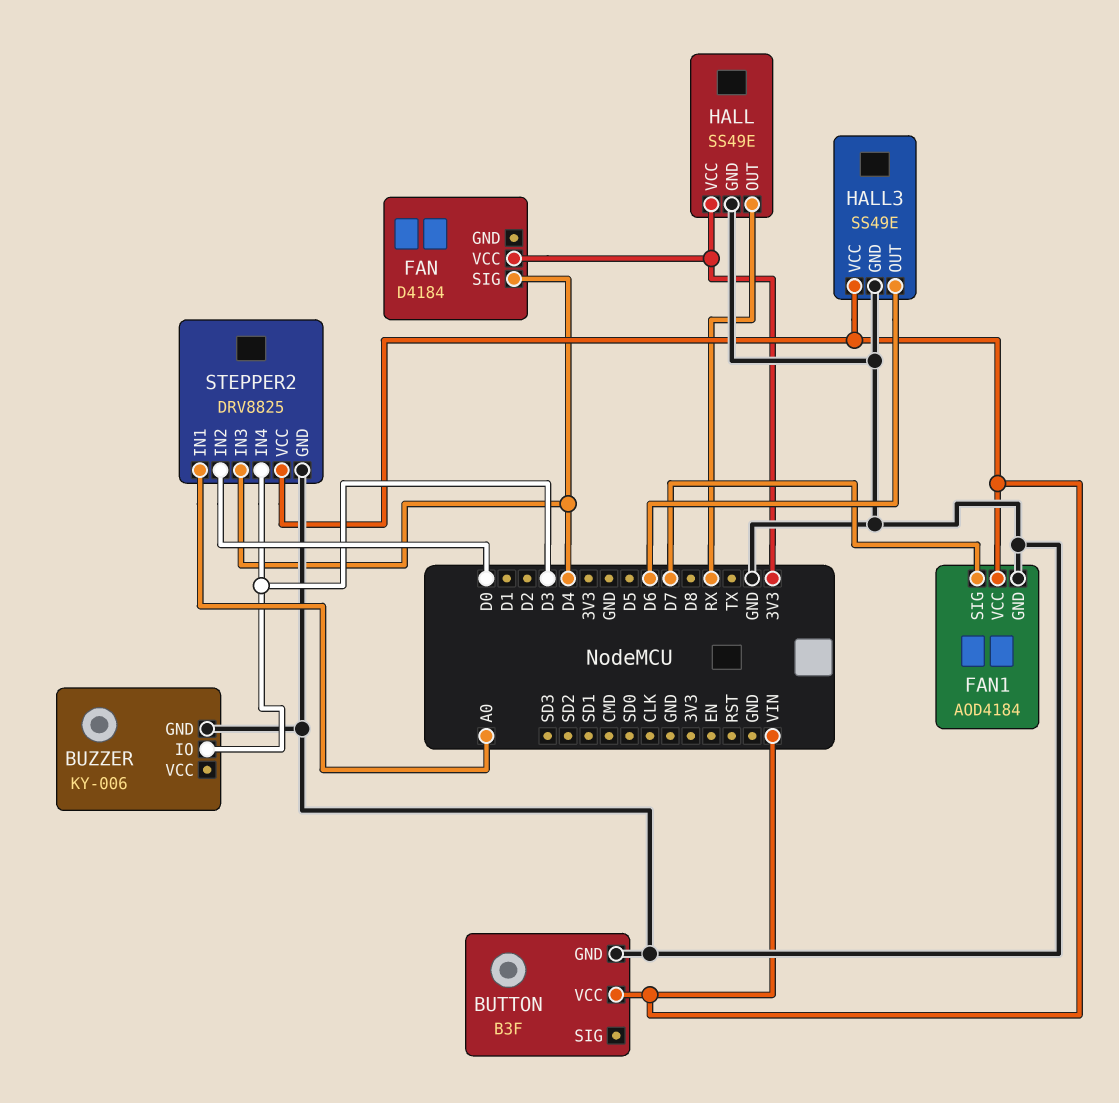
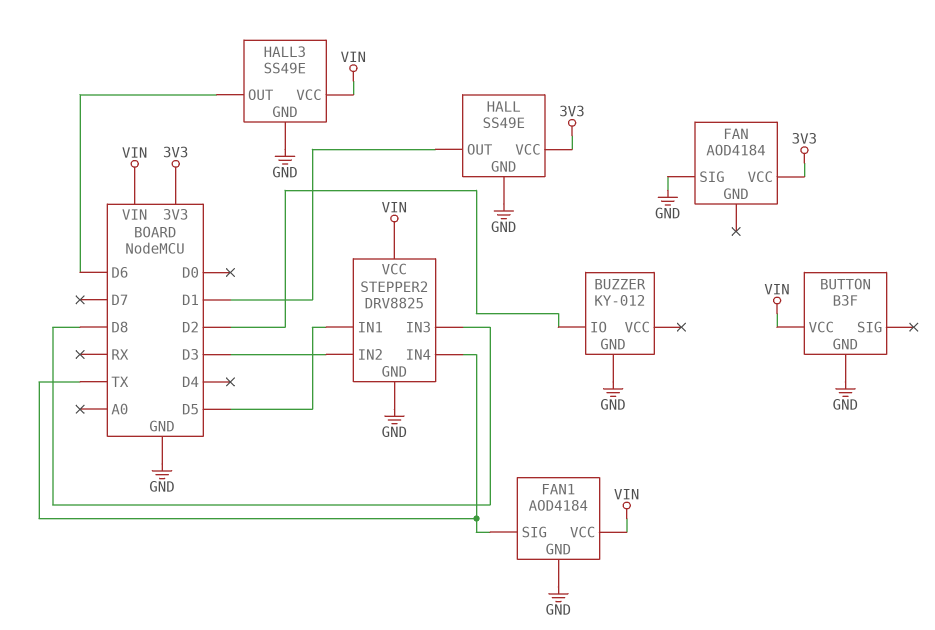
BUZZER: KY-006 -> KY-012
BUZZER pin IO: D3 -> D2
FAN: D4184 -> AOD4184
FAN pin SIG: D4 -> GND
FAN1 pin SIG: D7 -> TX
HALL pin OUT: RX -> D1
STEPPER2 pin IN1: A0 -> D5
STEPPER2 pin IN2: D0 -> D3
STEPPER2 pin IN3: D4 -> D8
STEPPER2 pin IN4: D3 -> TX

